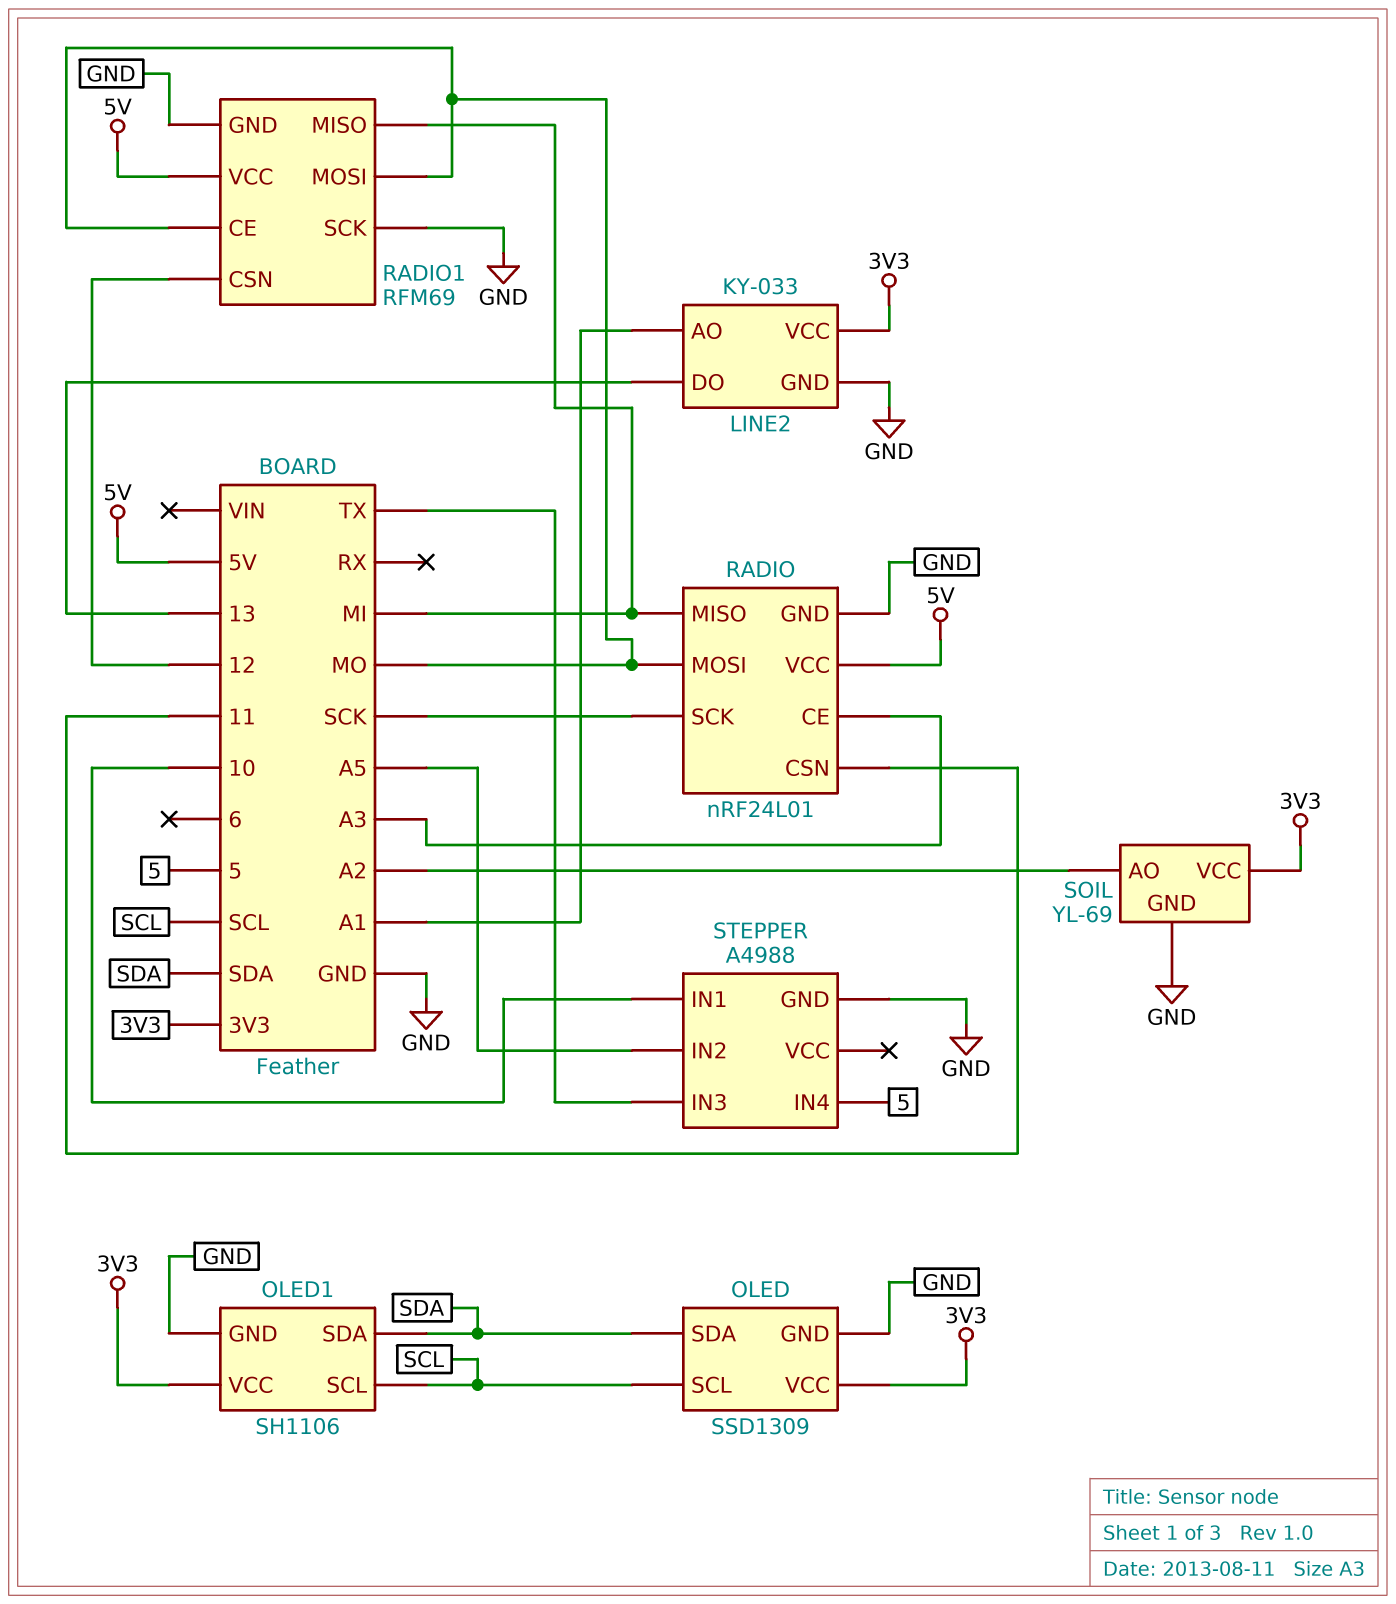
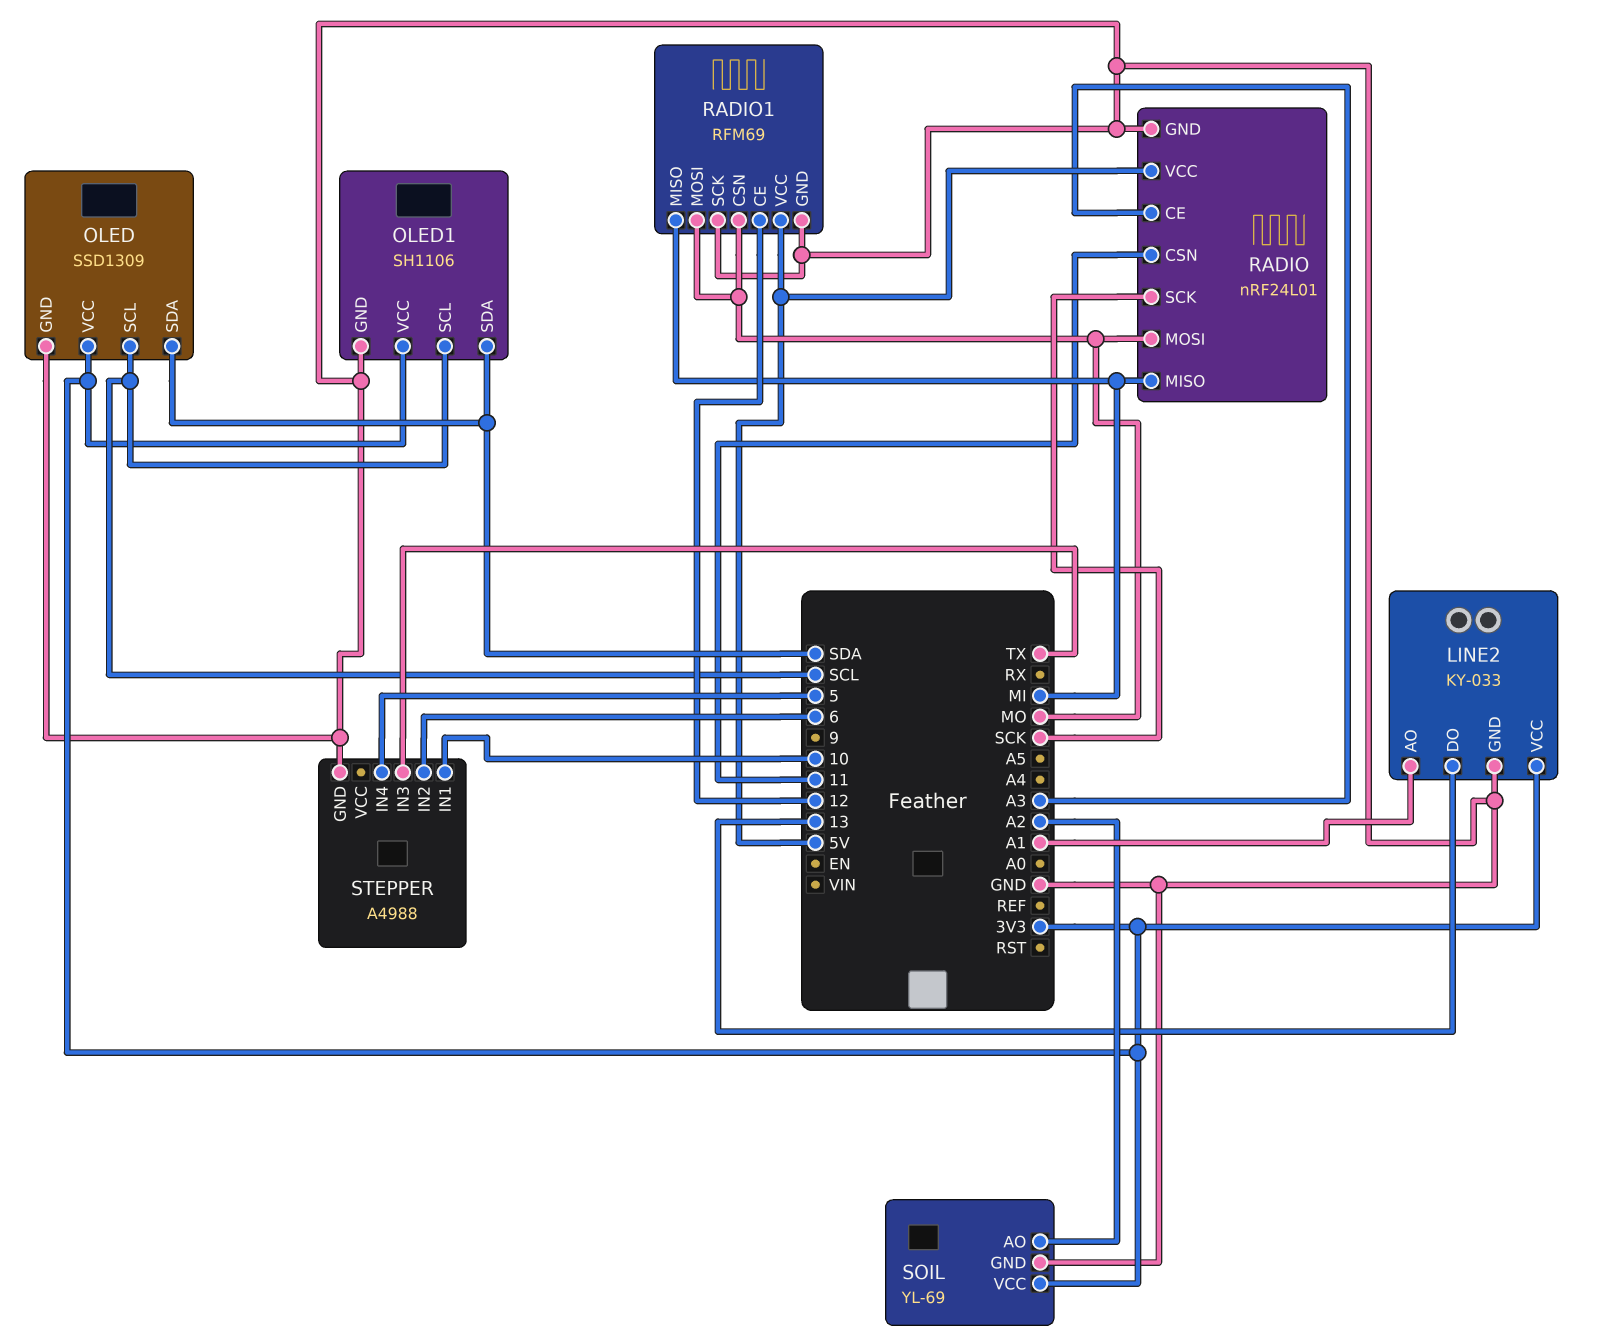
RADIO1 pin CE: MO -> 12
RADIO1 pin CSN: 12 -> MO
STEPPER pin IN2: A5 -> 6

